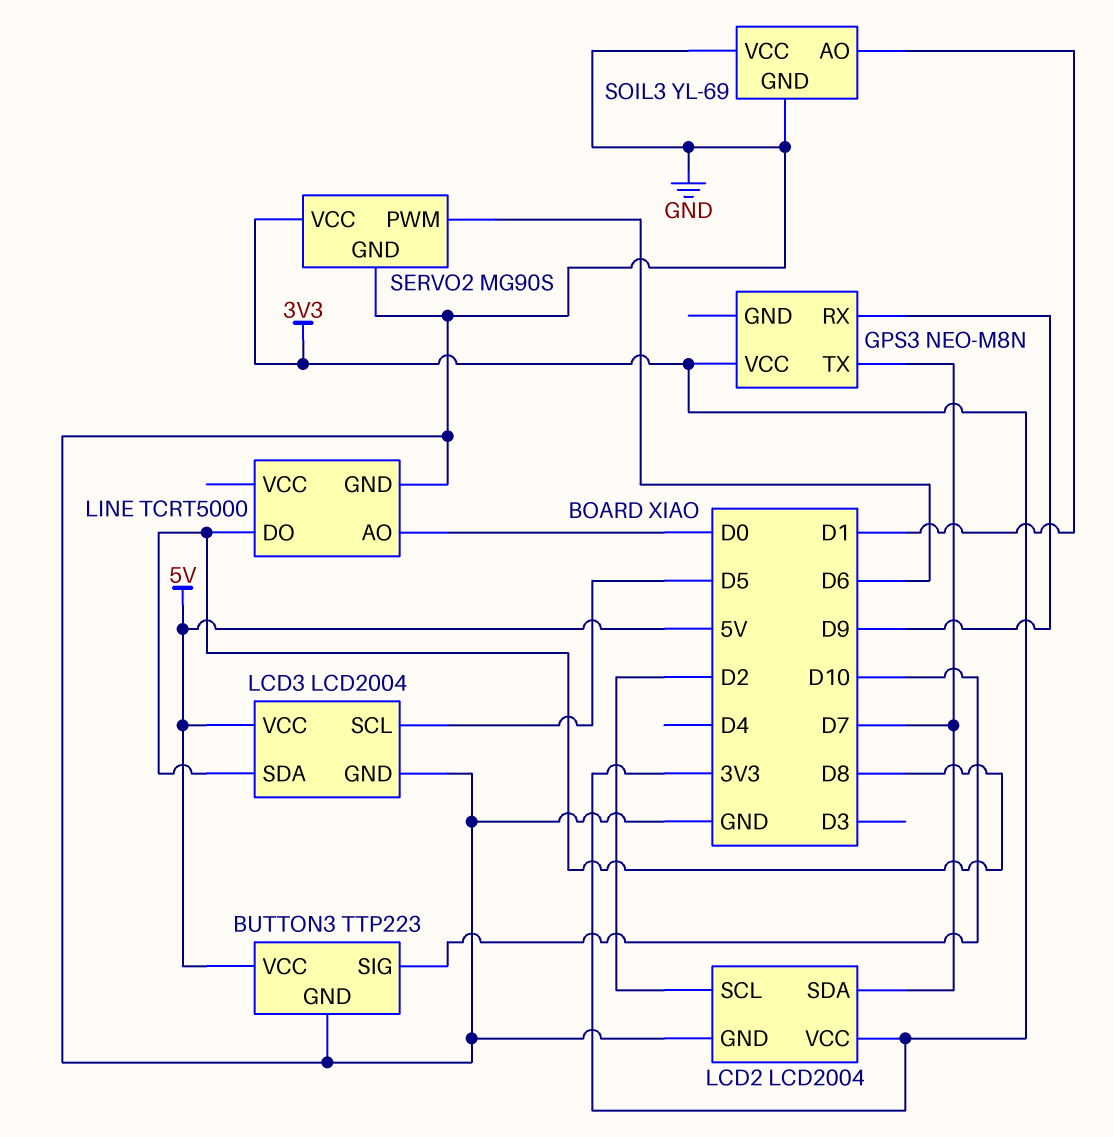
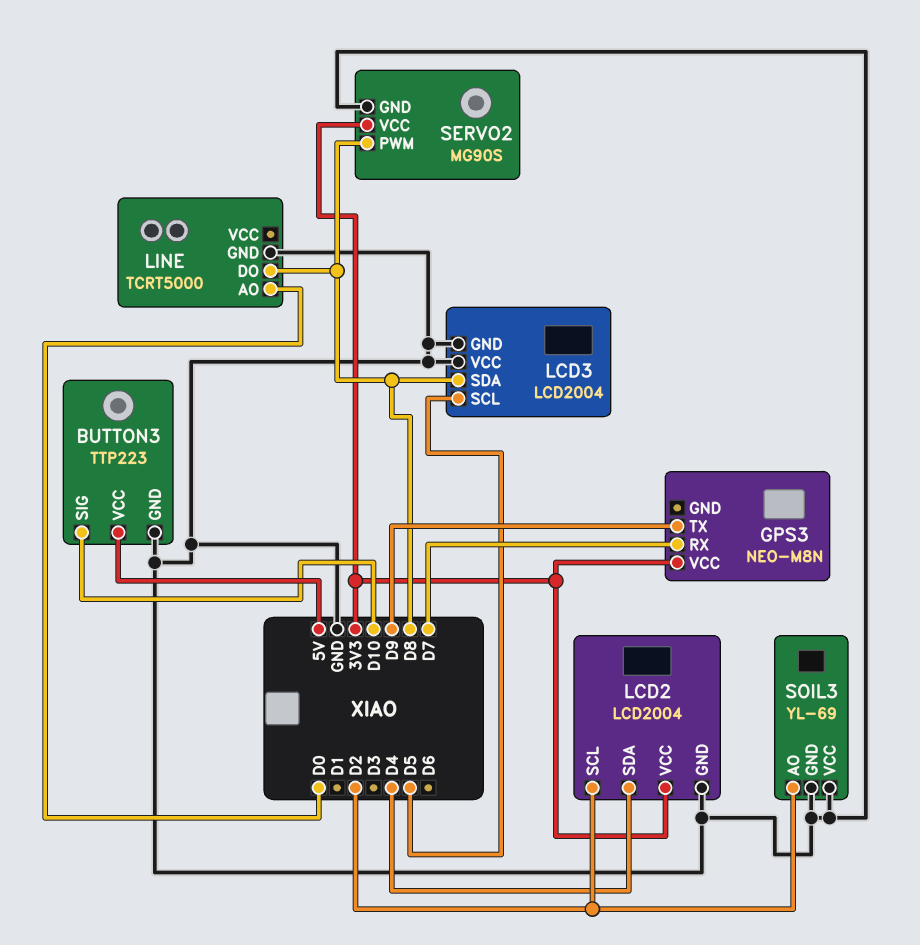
GPS3 pin RX: D9 -> D7
GPS3 pin TX: D7 -> D9
LCD2 pin SDA: D7 -> D4
LCD3 pin VCC: 5V -> GND
SERVO2 pin PWM: D6 -> D8
SOIL3 pin AO: D1 -> D2

